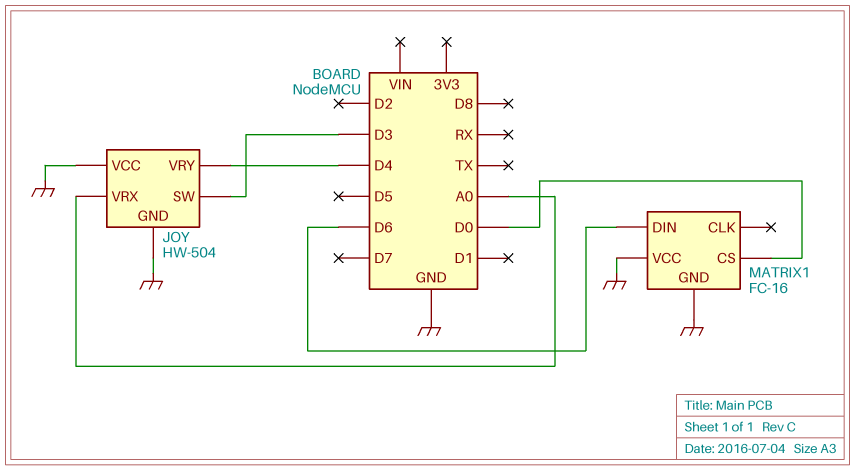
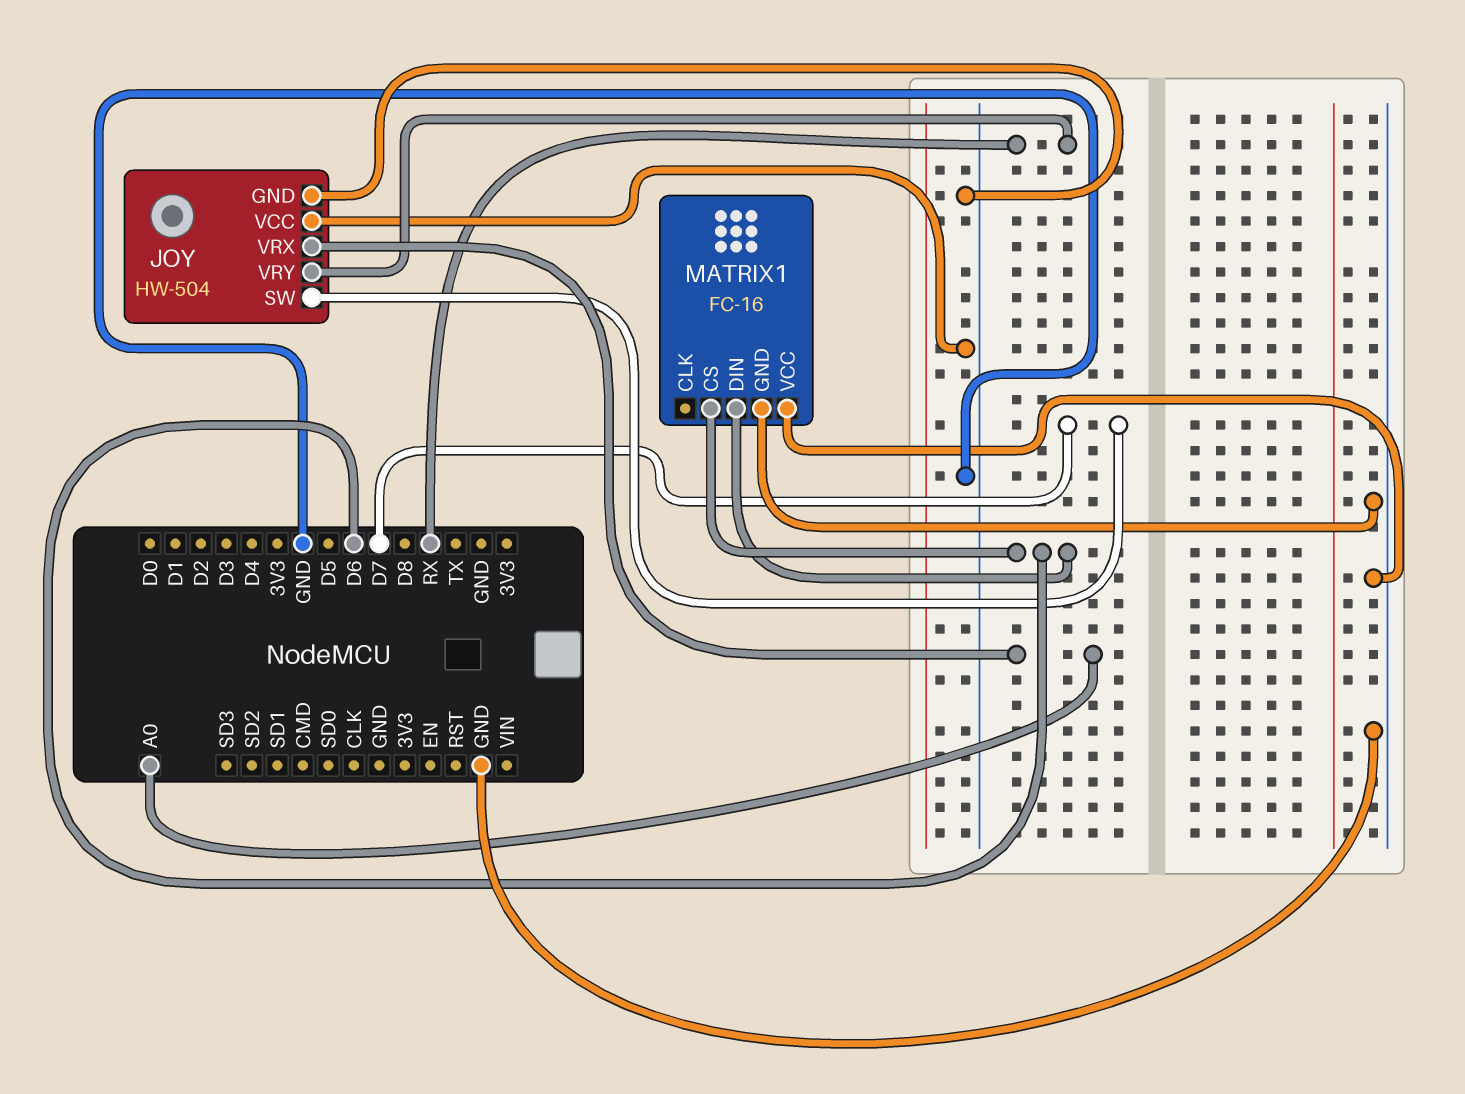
JOY pin SW: D3 -> D7
JOY pin VRY: D4 -> RX
MATRIX1 pin CS: D0 -> D6

